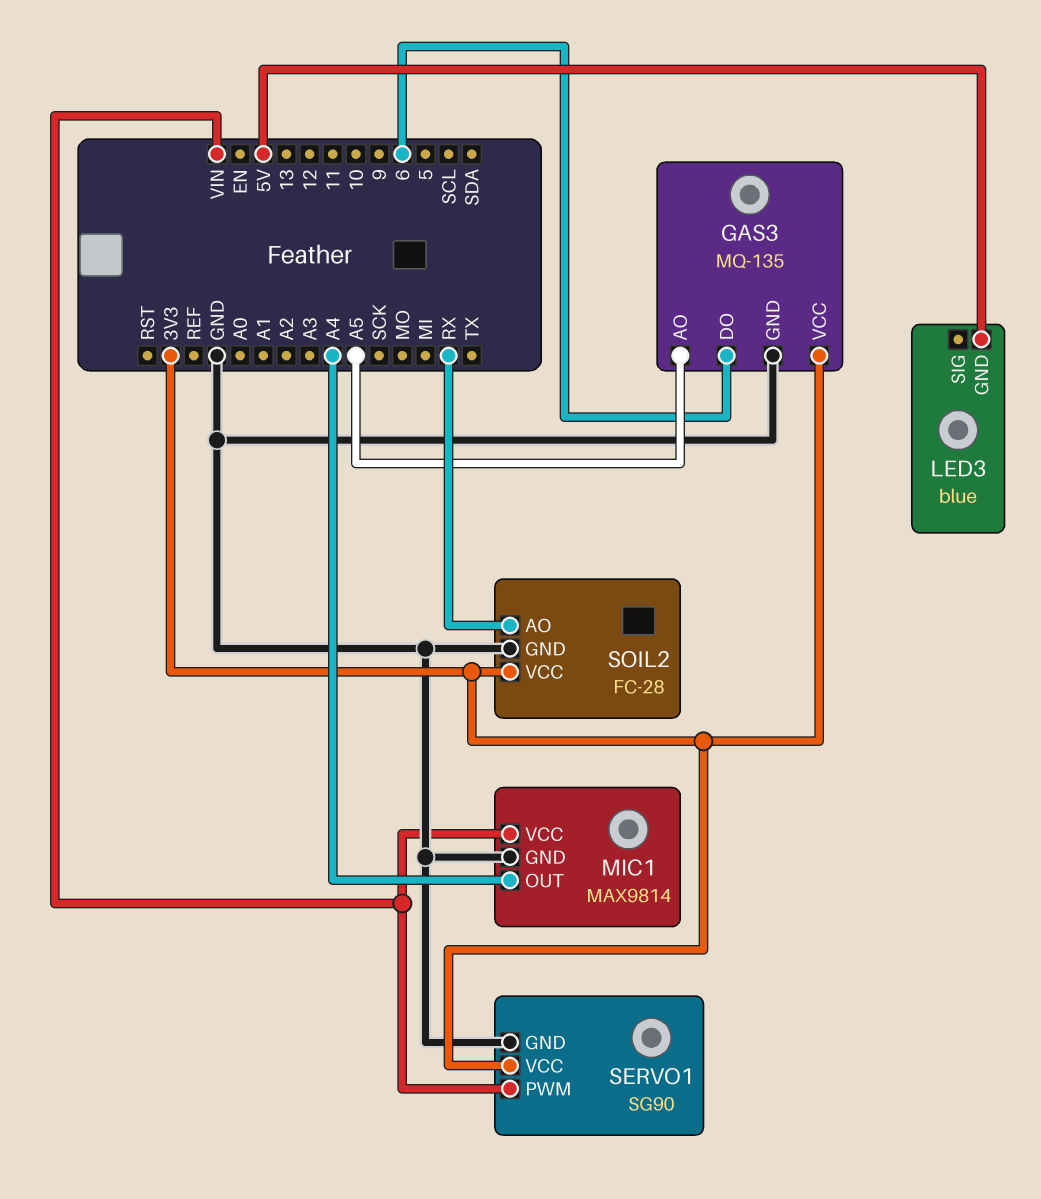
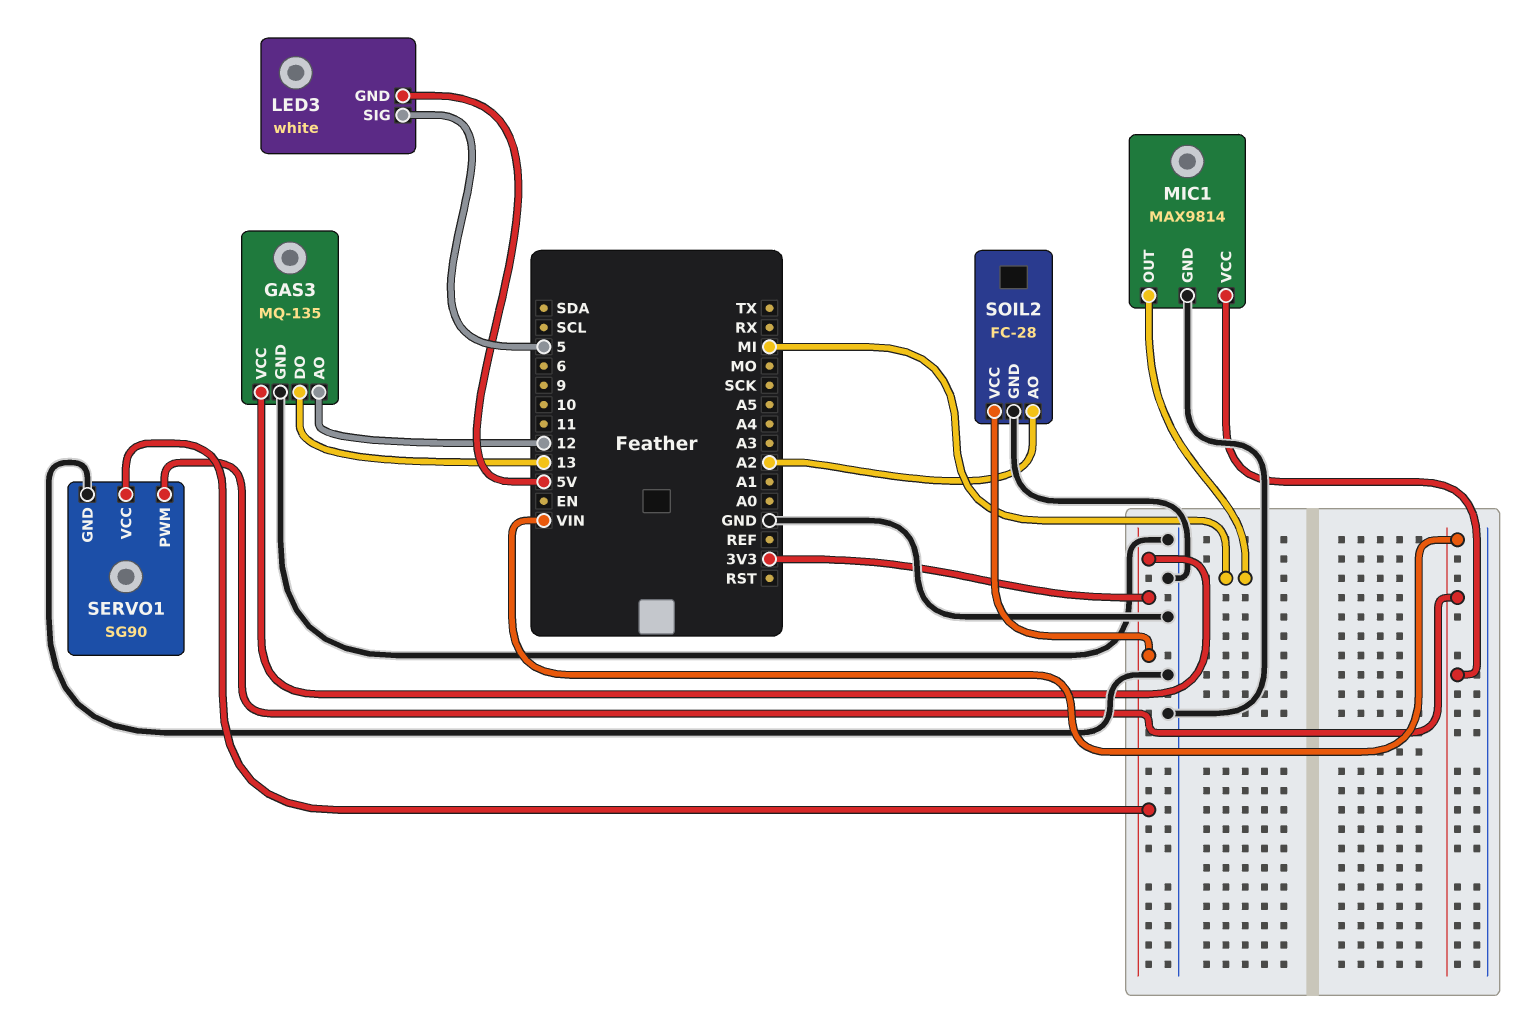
GAS3 pin AO: A5 -> 12
GAS3 pin DO: 6 -> 13
LED3: blue -> white
LED3 pin SIG: none -> 5
MIC1 pin OUT: A4 -> MI
SOIL2 pin AO: RX -> A2

